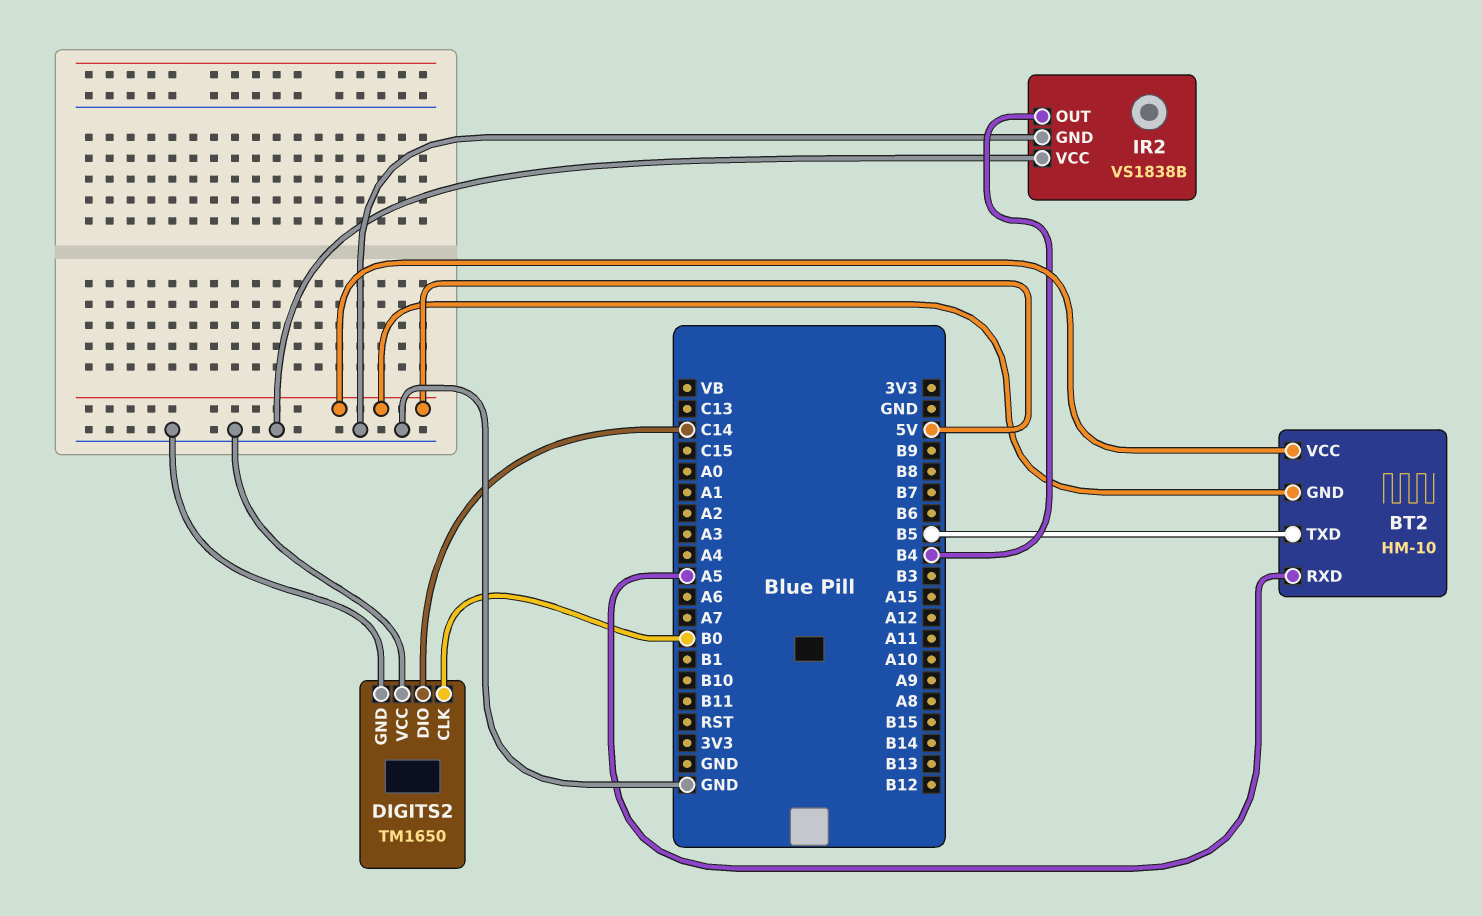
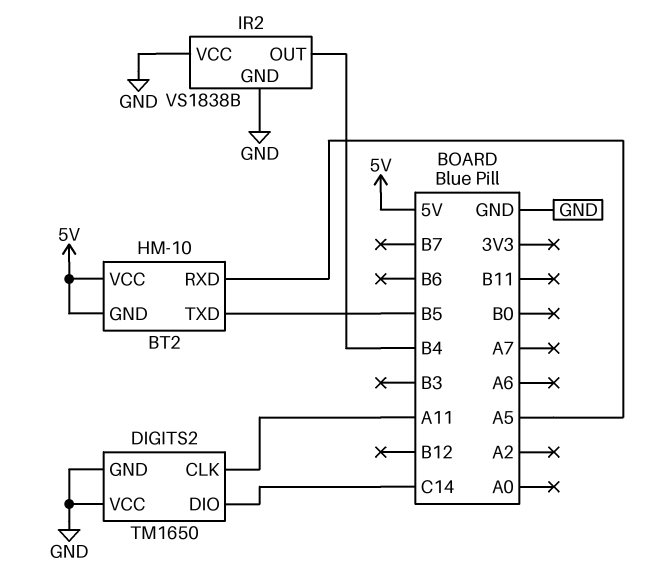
DIGITS2 pin CLK: B0 -> A11

